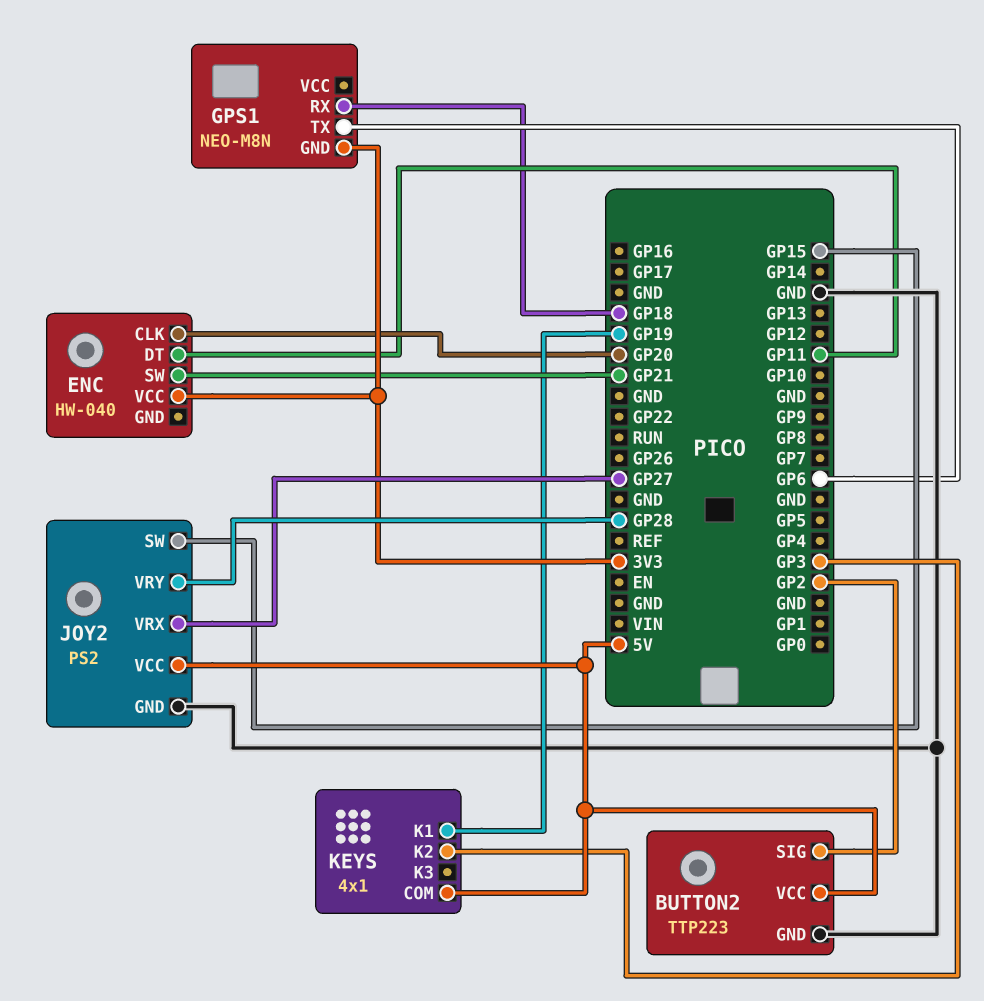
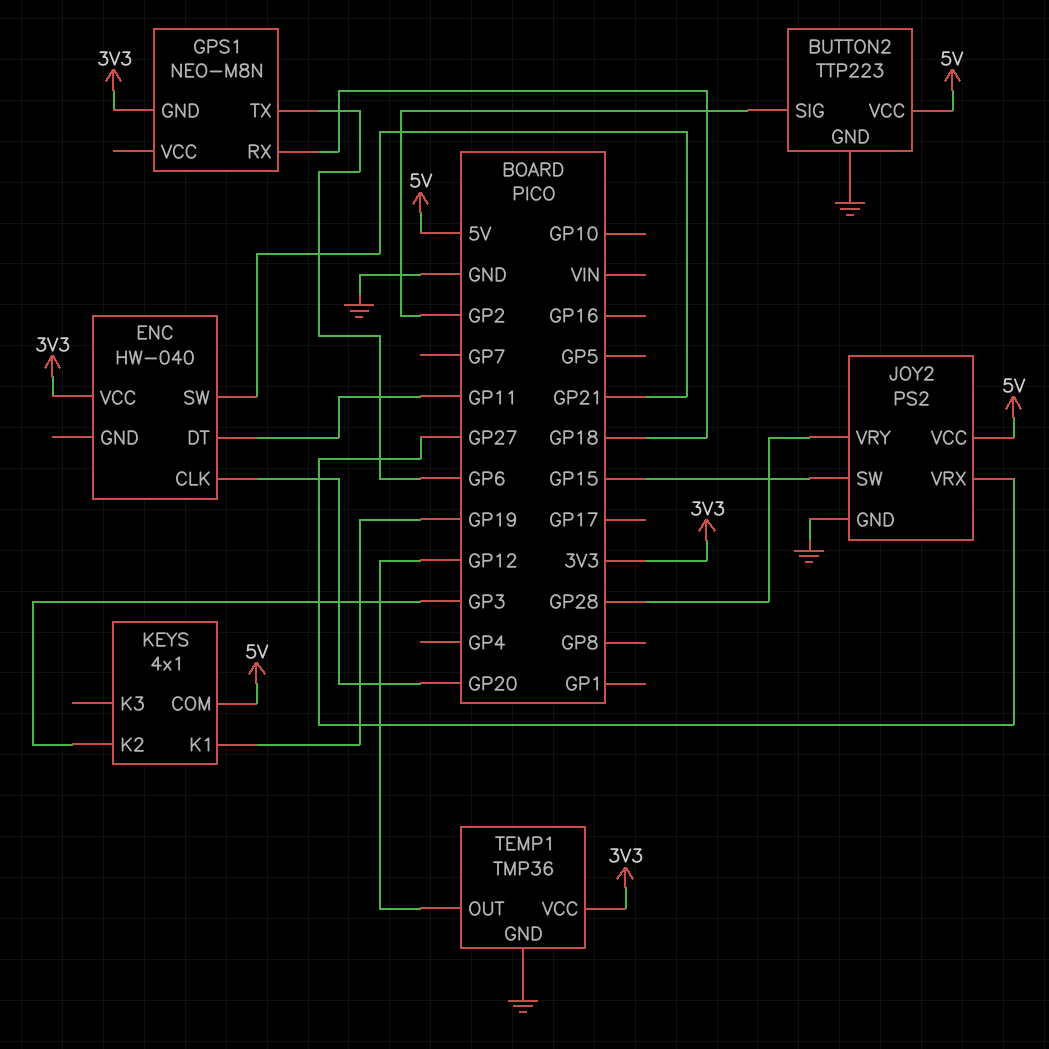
TEMP1: none -> TMP36
TEMP1 pin GND: none -> GND
TEMP1 pin OUT: none -> GP12
TEMP1 pin VCC: none -> 3V3

